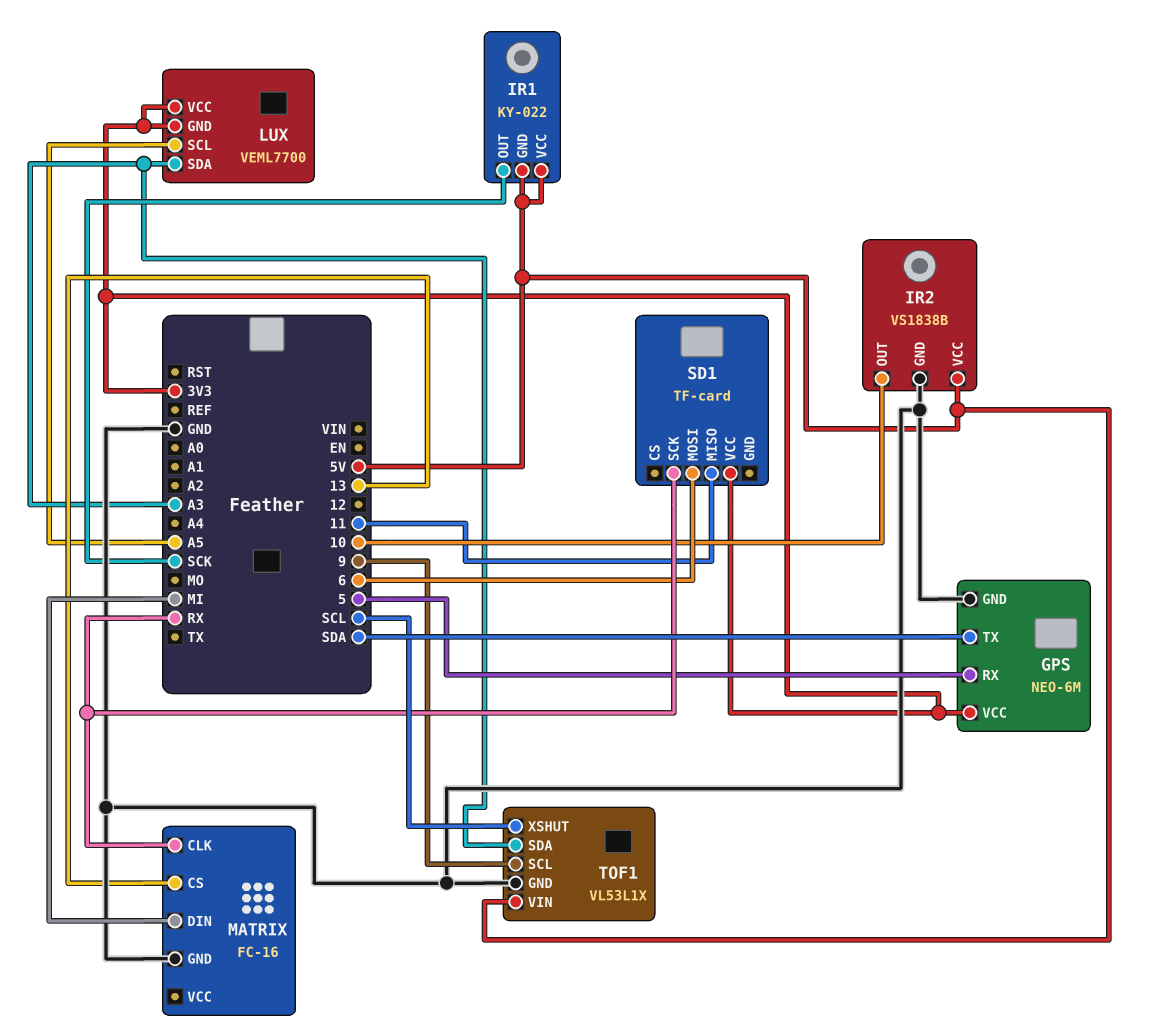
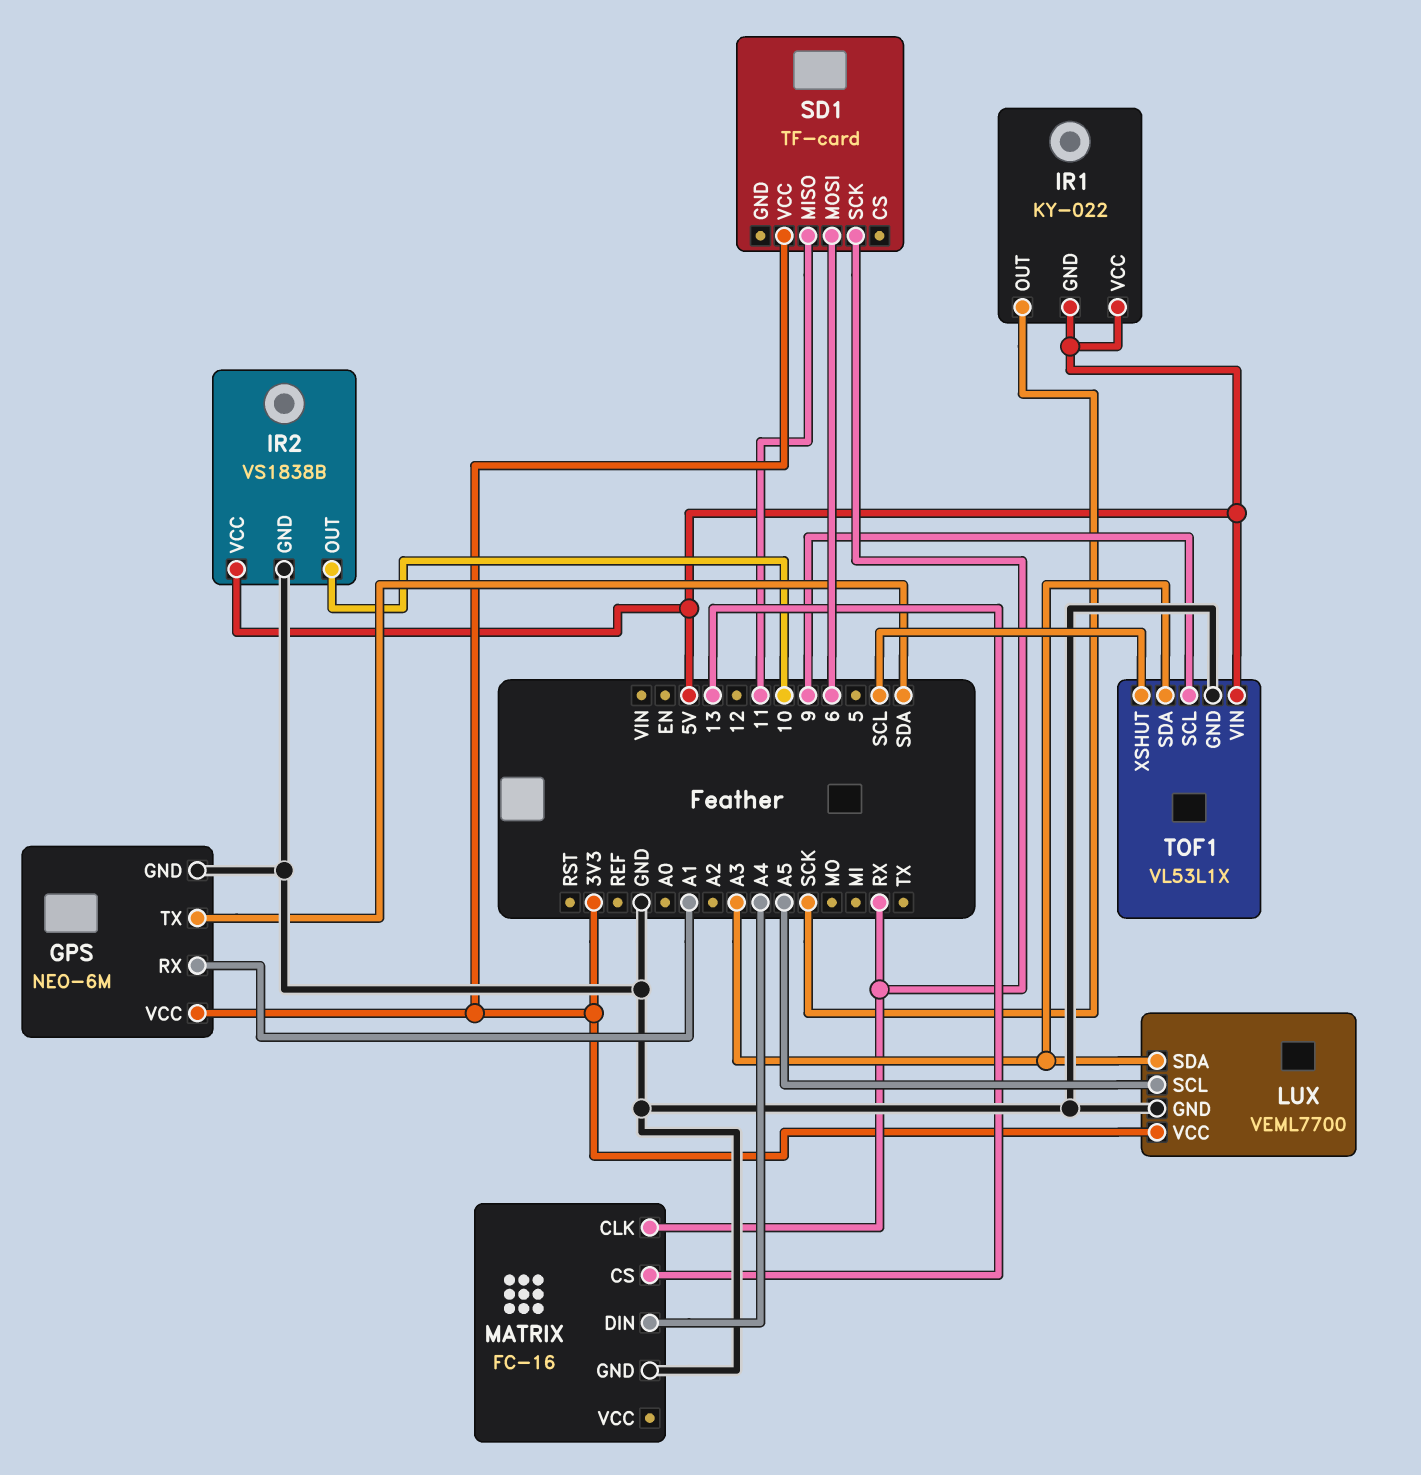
GPS pin RX: 5 -> A1
LUX pin GND: 3V3 -> GND
MATRIX pin DIN: MI -> A4

